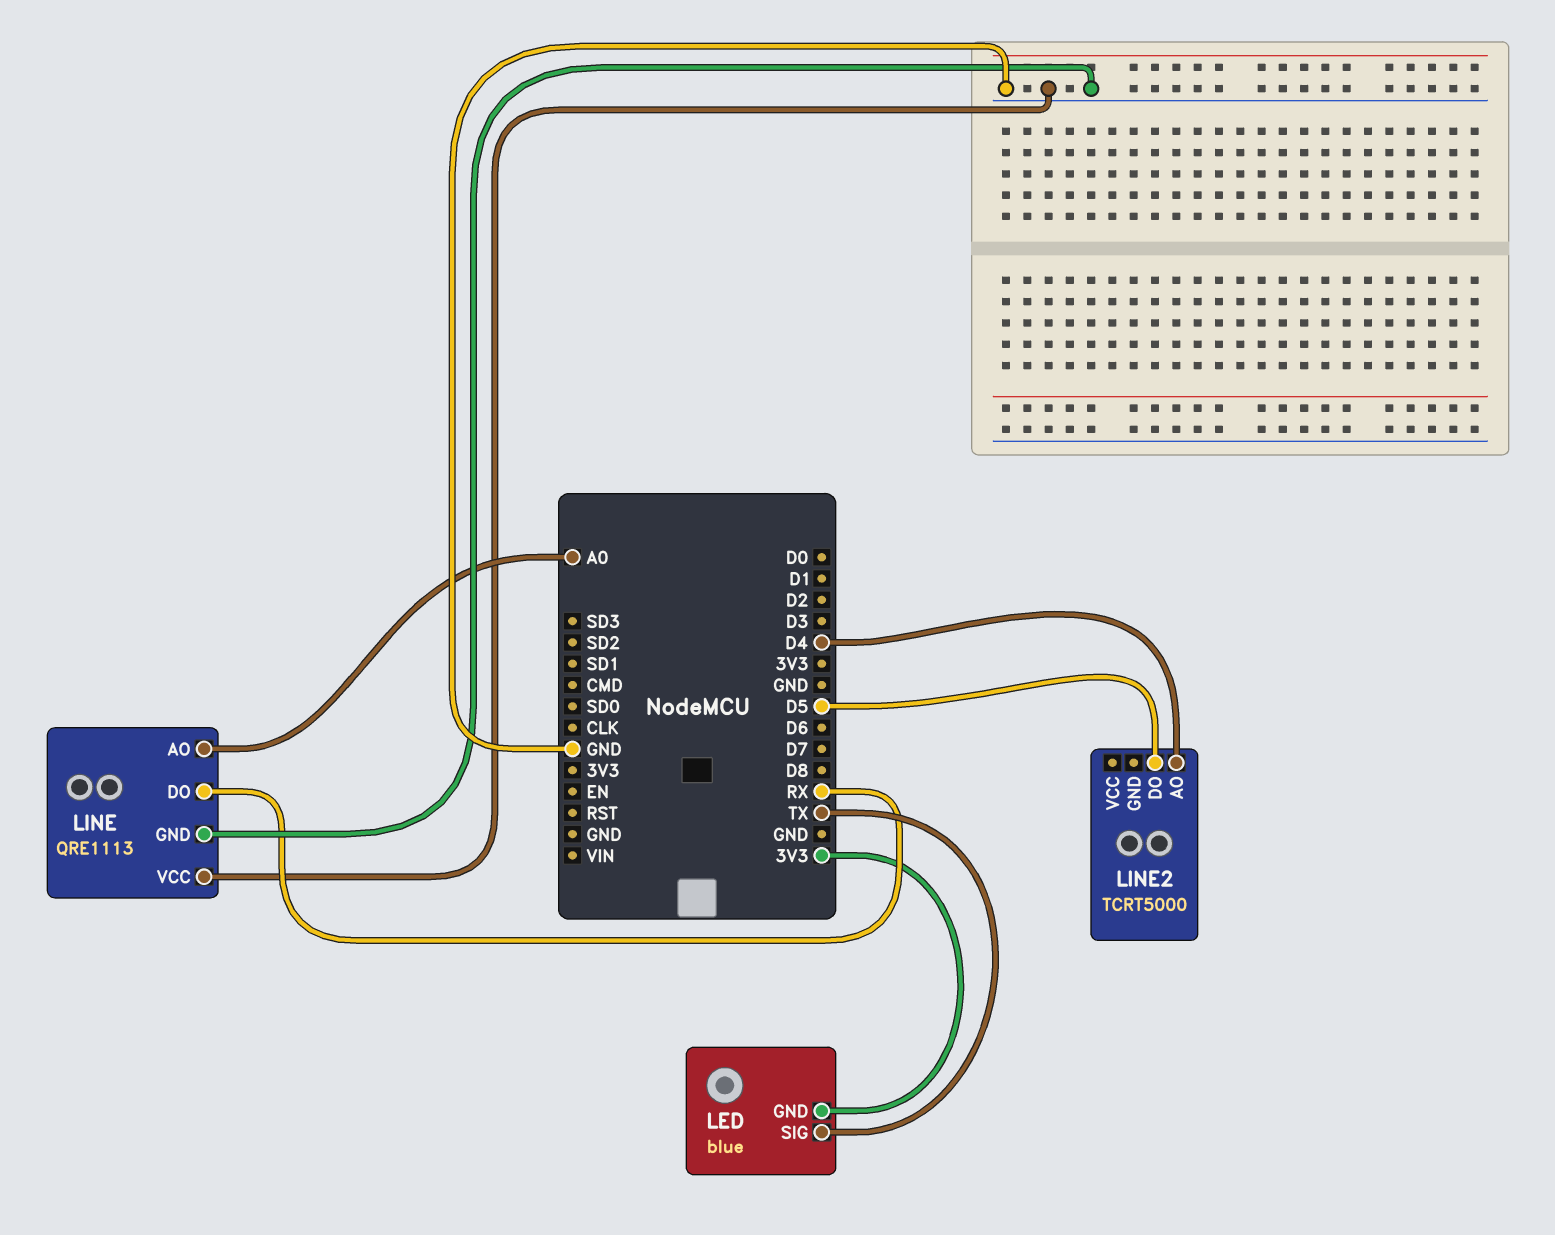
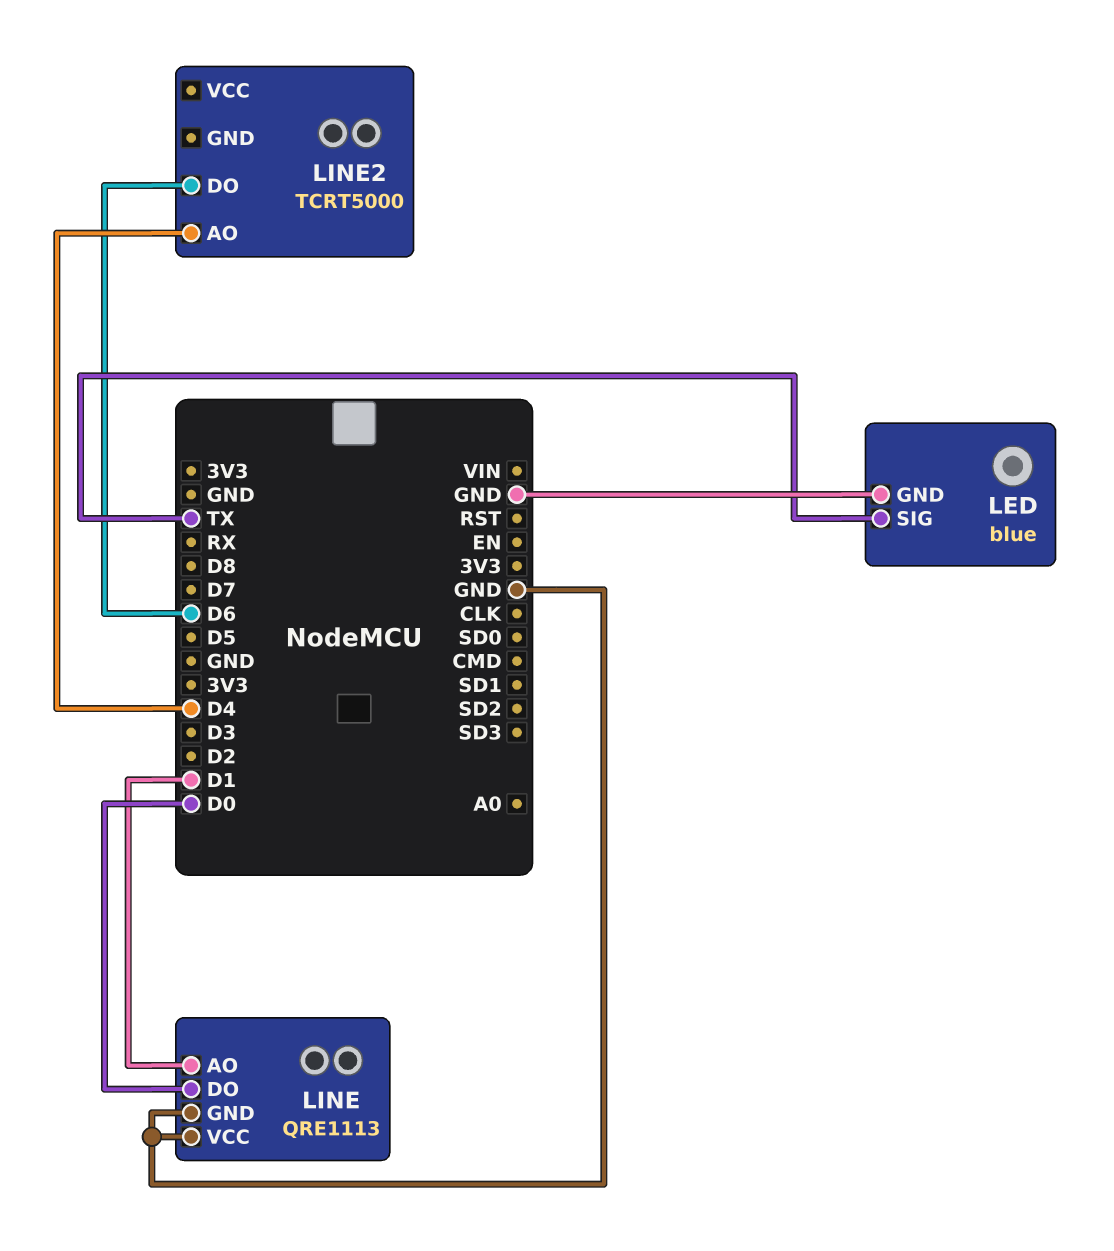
LED pin GND: 3V3 -> GND
LINE pin AO: A0 -> D1
LINE pin DO: RX -> D0
LINE2 pin DO: D5 -> D6

